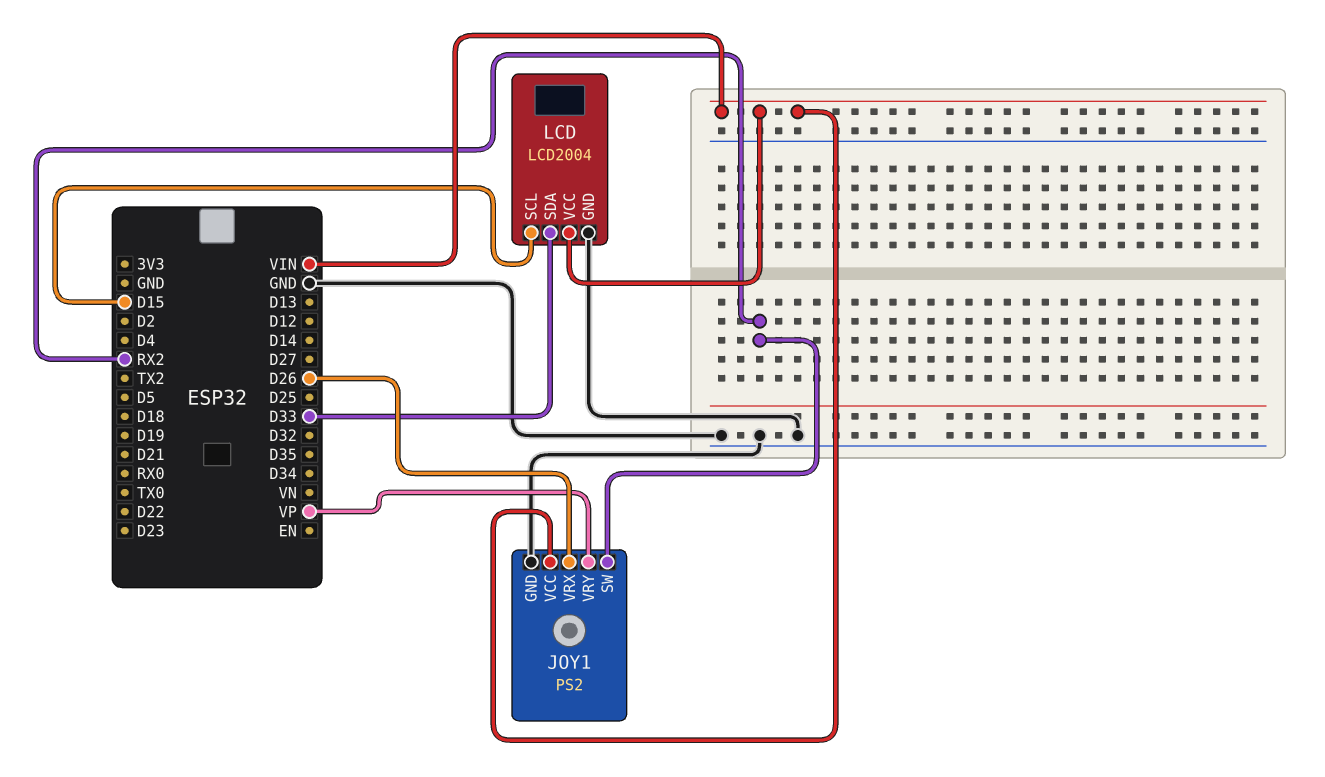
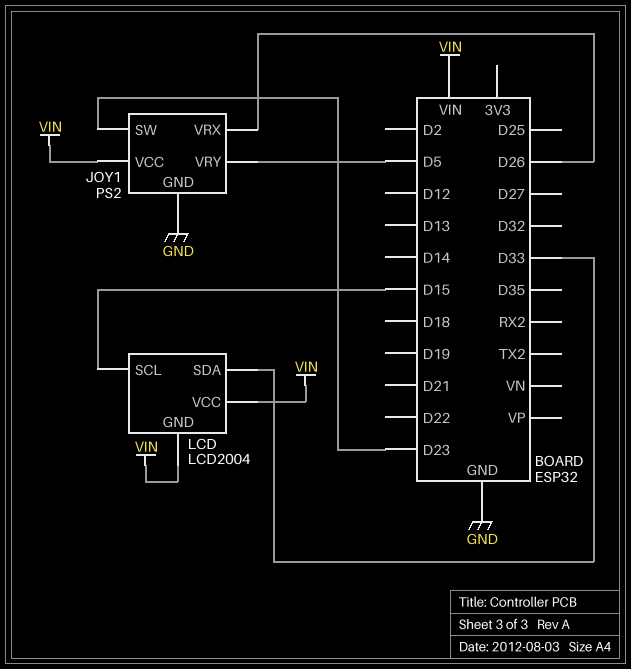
JOY1 pin SW: RX2 -> D23
JOY1 pin VRY: VP -> D5
LCD pin GND: GND -> VIN

